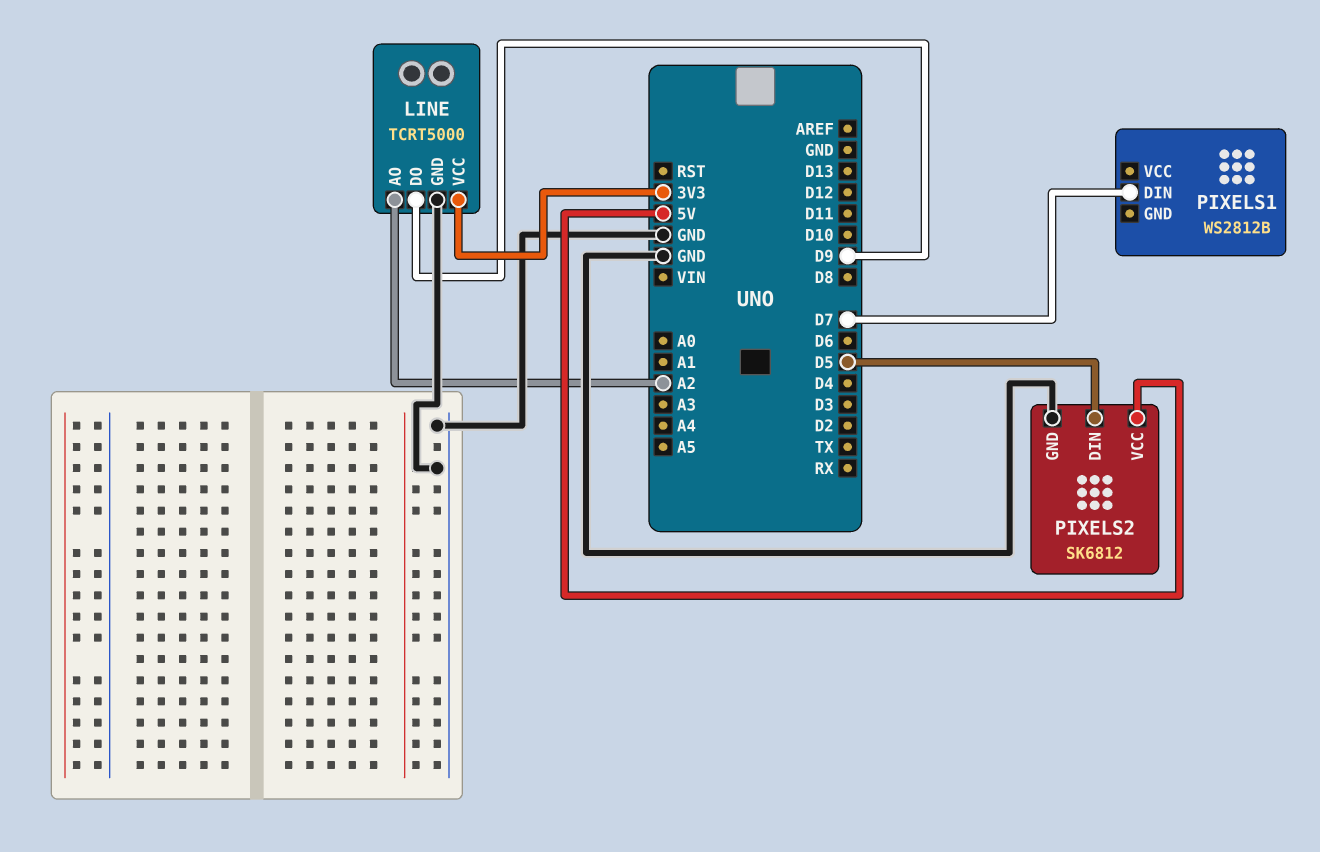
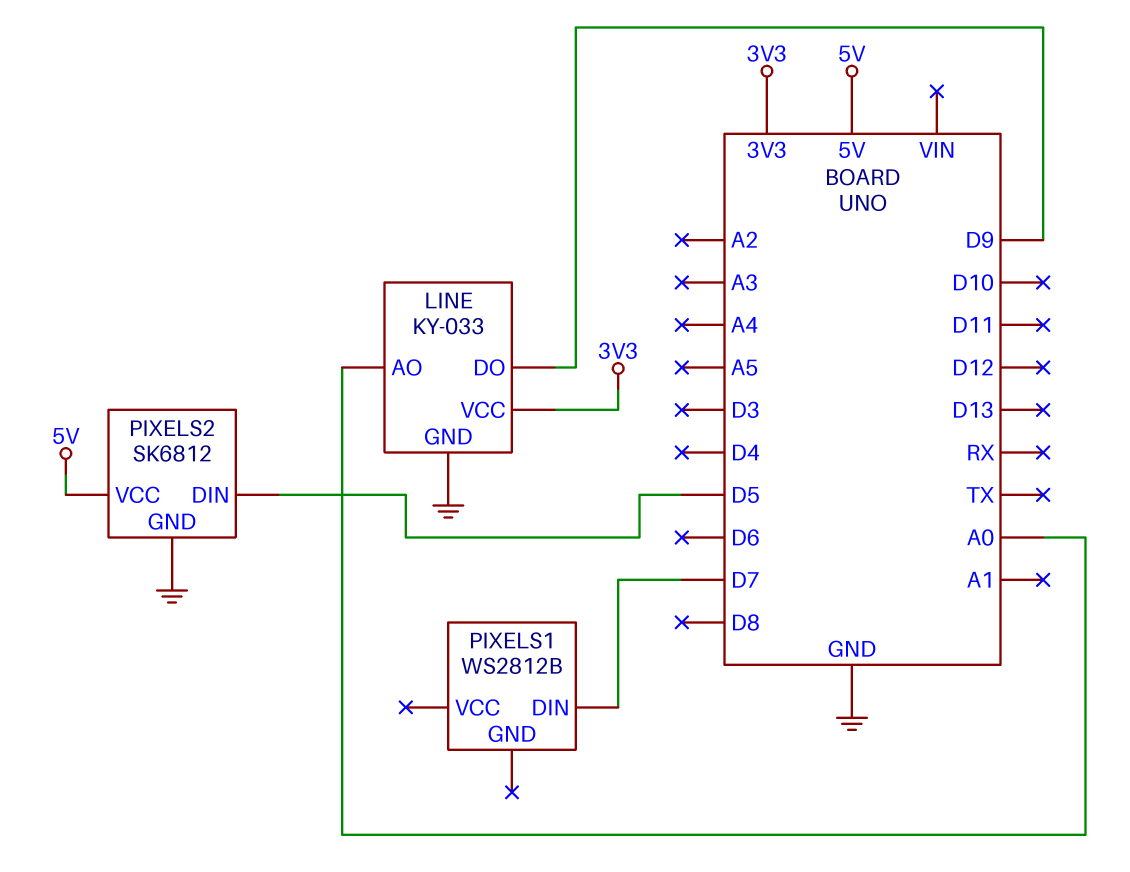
LINE: TCRT5000 -> KY-033
LINE pin AO: A2 -> A0

